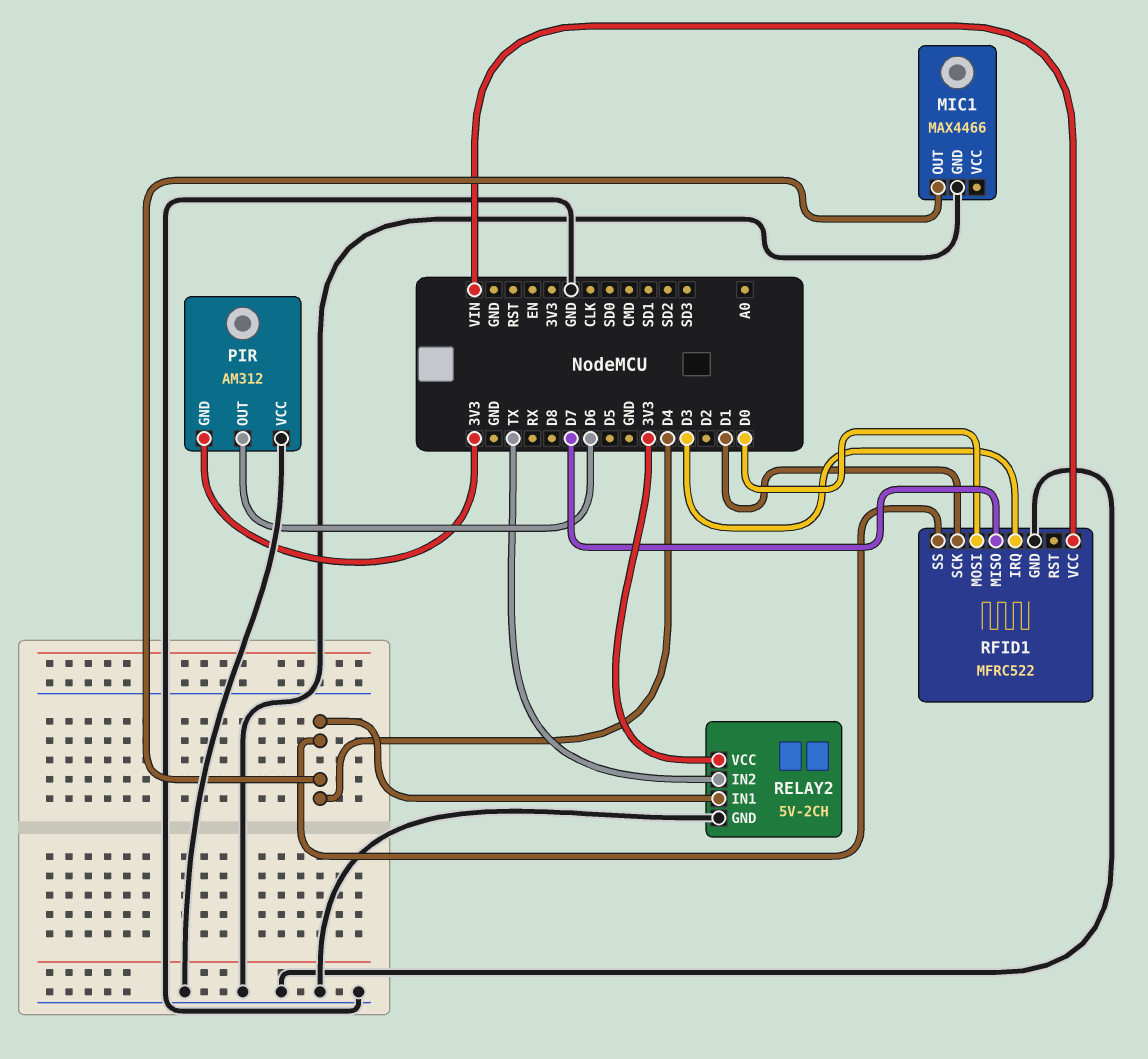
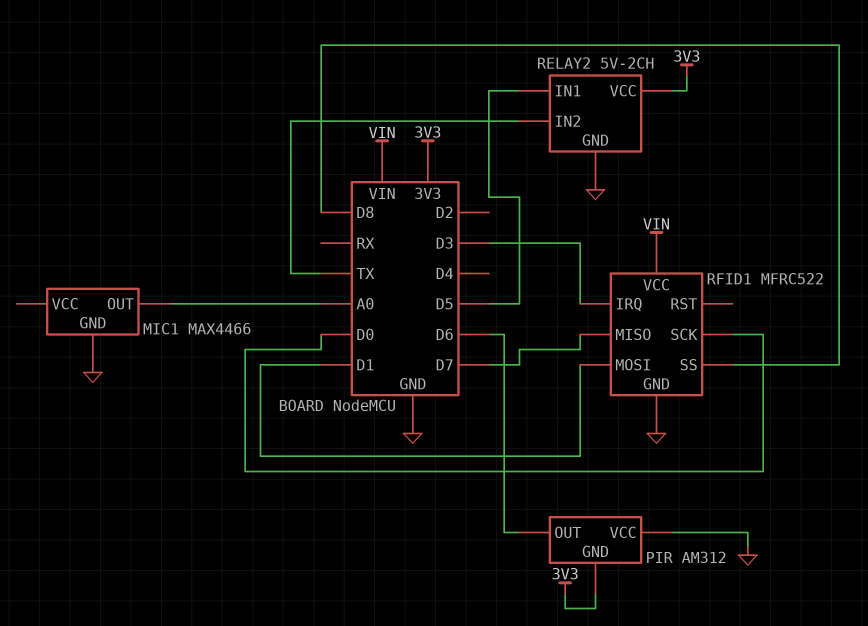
MIC1 pin OUT: D4 -> A0
RELAY2 pin IN1: D4 -> D5
RFID1 pin MOSI: D0 -> D1
RFID1 pin SCK: D1 -> D0
RFID1 pin SS: D4 -> D8

